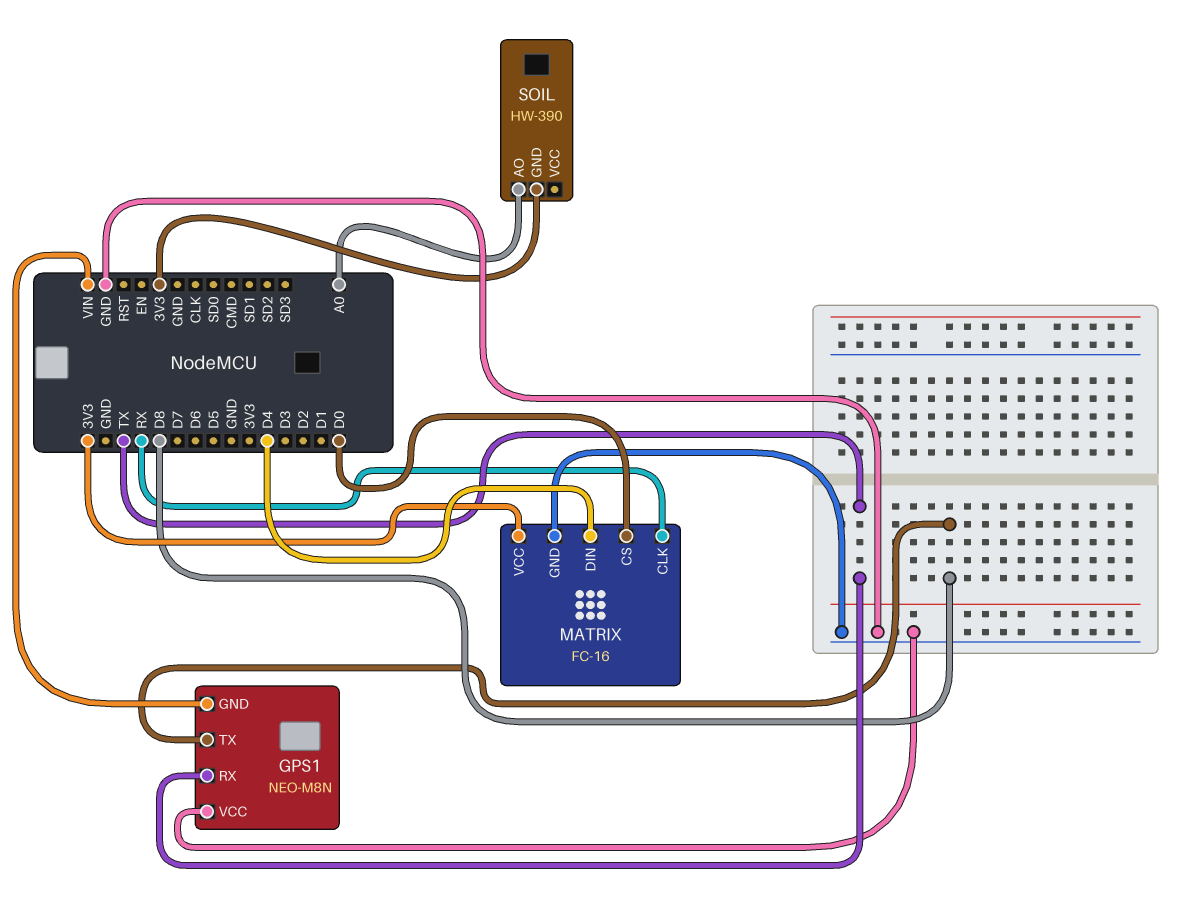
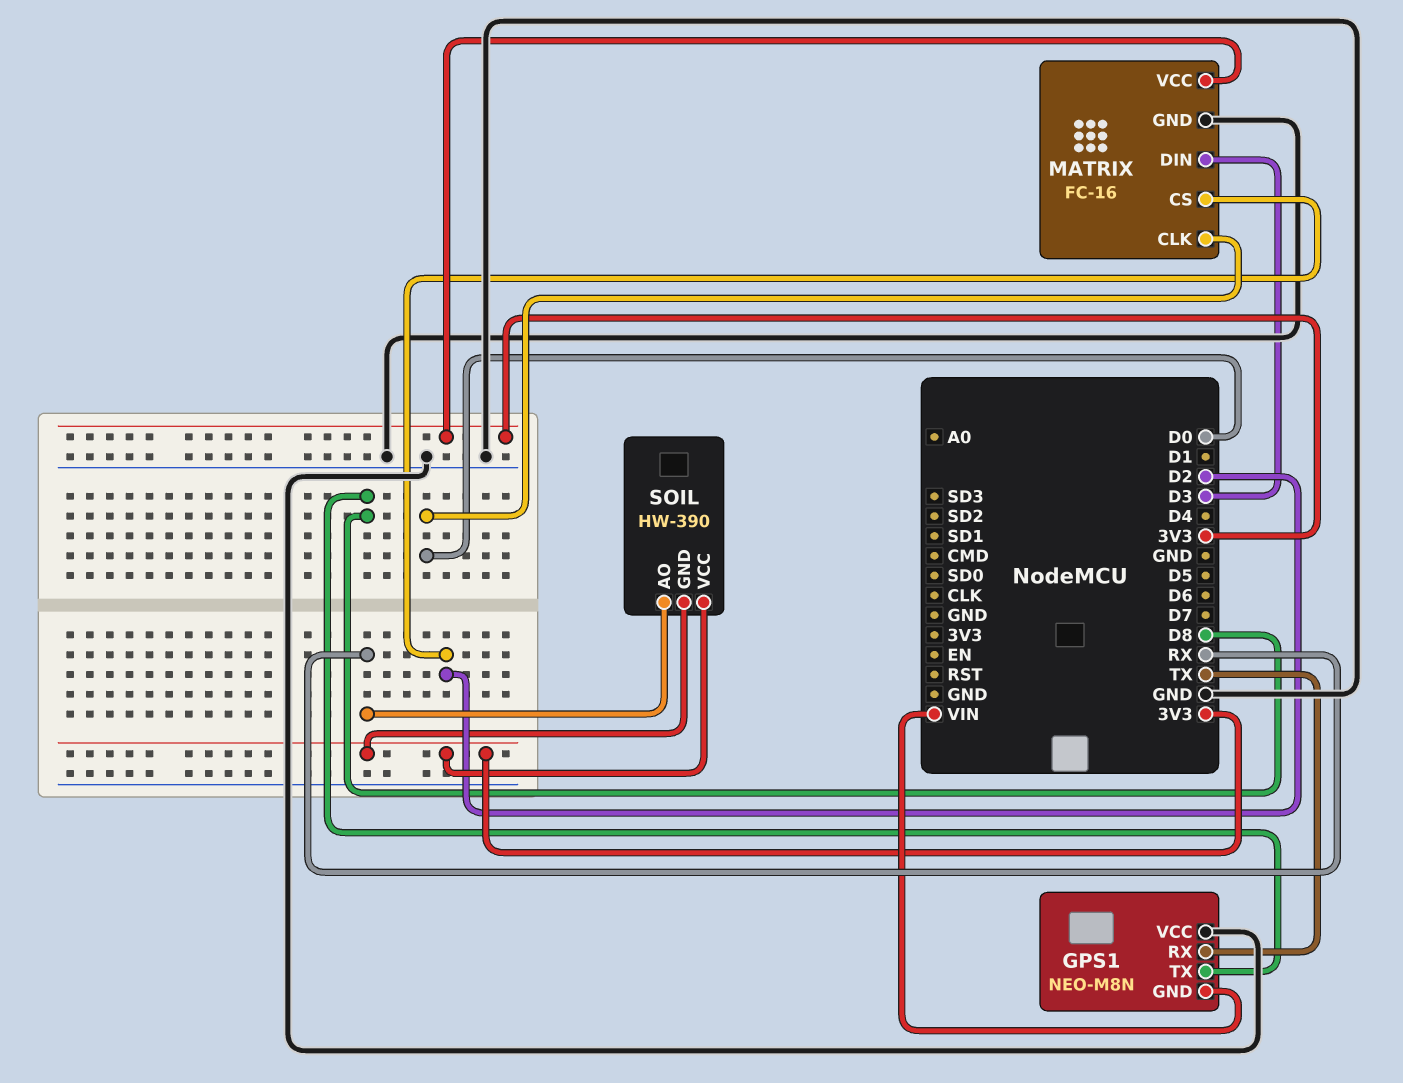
MATRIX pin CLK: RX -> D0
MATRIX pin CS: D0 -> D2
MATRIX pin DIN: D4 -> D3
SOIL pin AO: A0 -> RX
SOIL pin VCC: none -> 3V3

